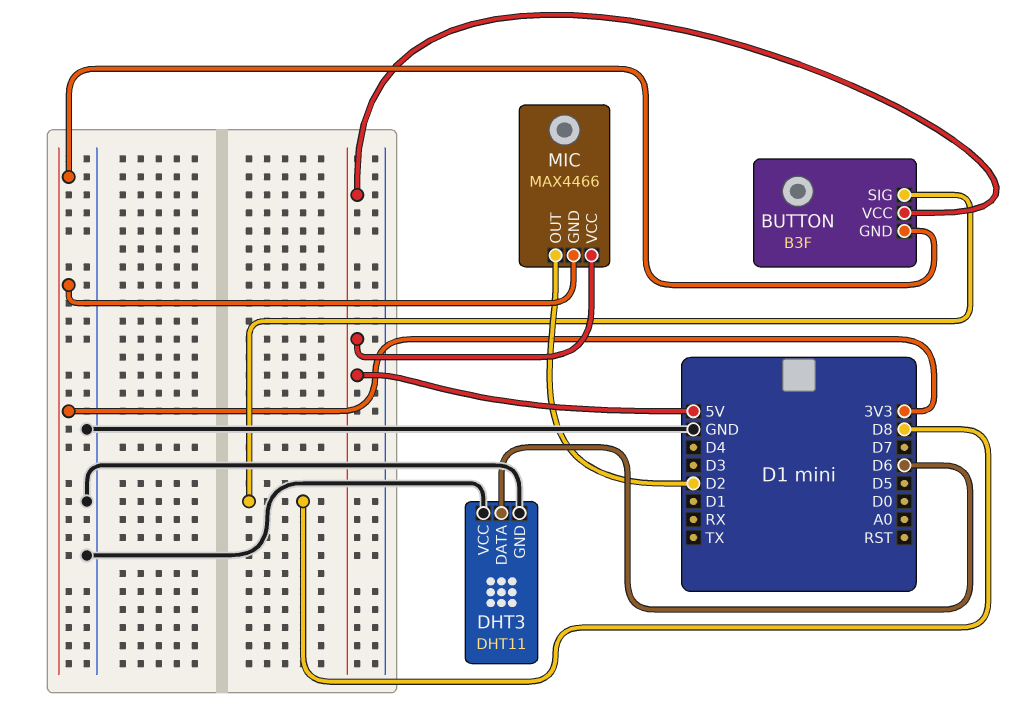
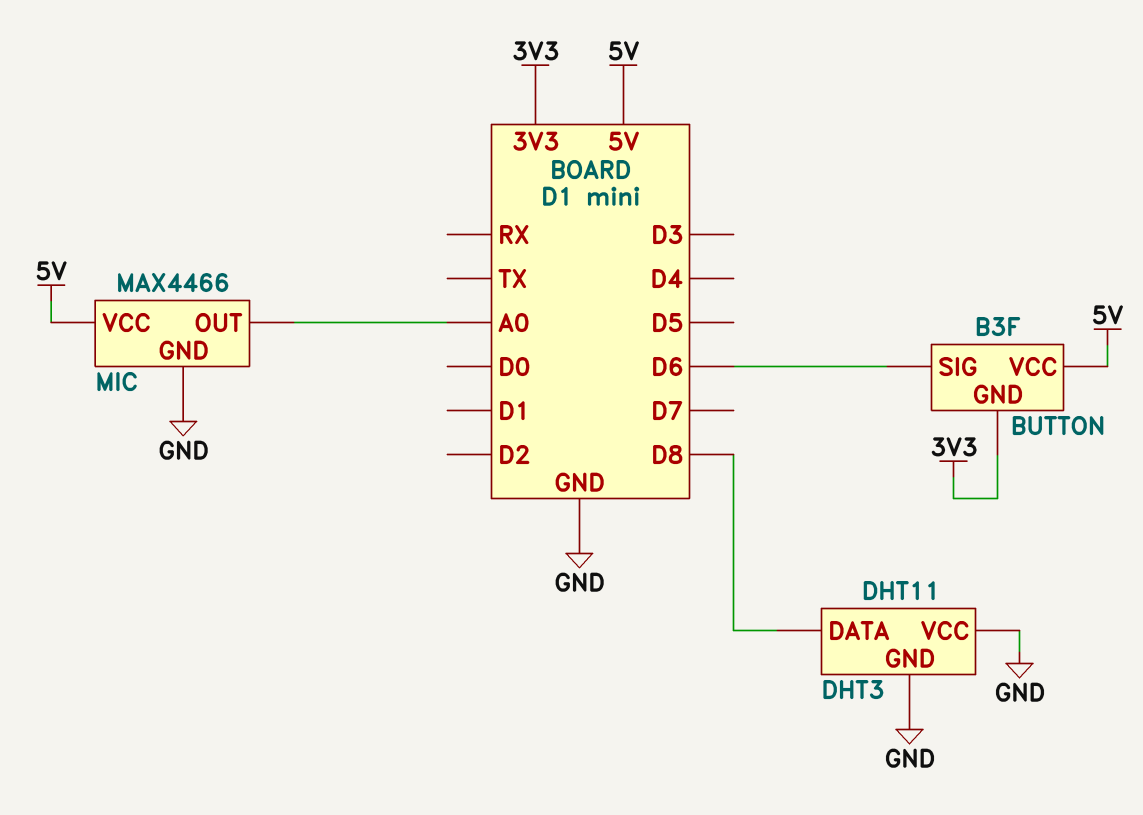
BUTTON pin SIG: D8 -> D6
DHT3 pin DATA: D6 -> D8
MIC pin GND: 3V3 -> GND
MIC pin OUT: D2 -> A0

